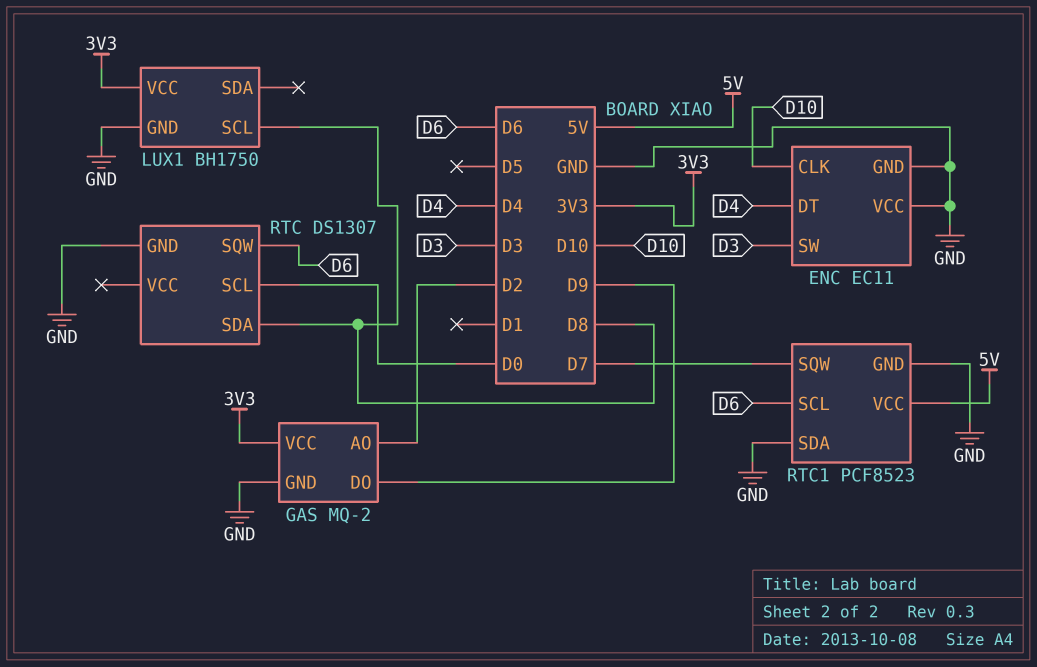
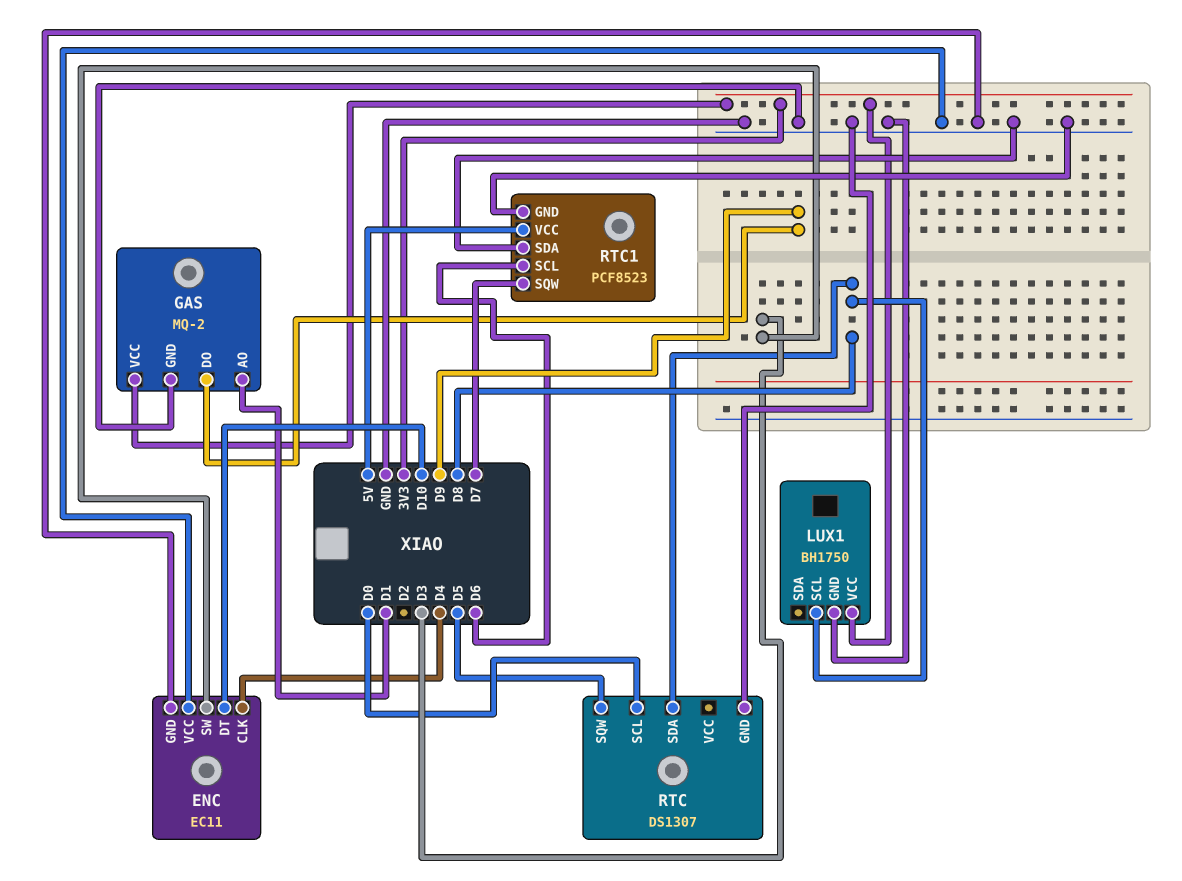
ENC pin CLK: D10 -> D4
ENC pin DT: D4 -> D10
GAS pin AO: D2 -> D1
RTC pin SQW: D6 -> D5

